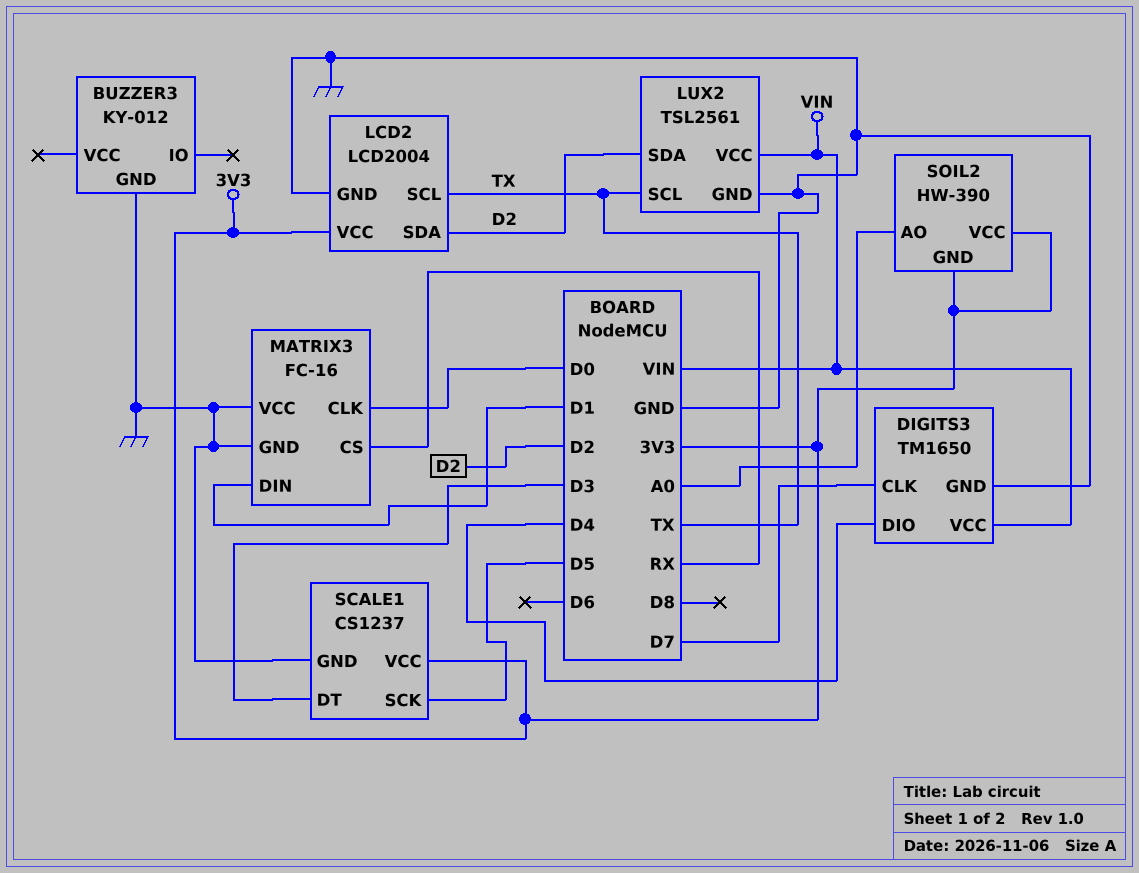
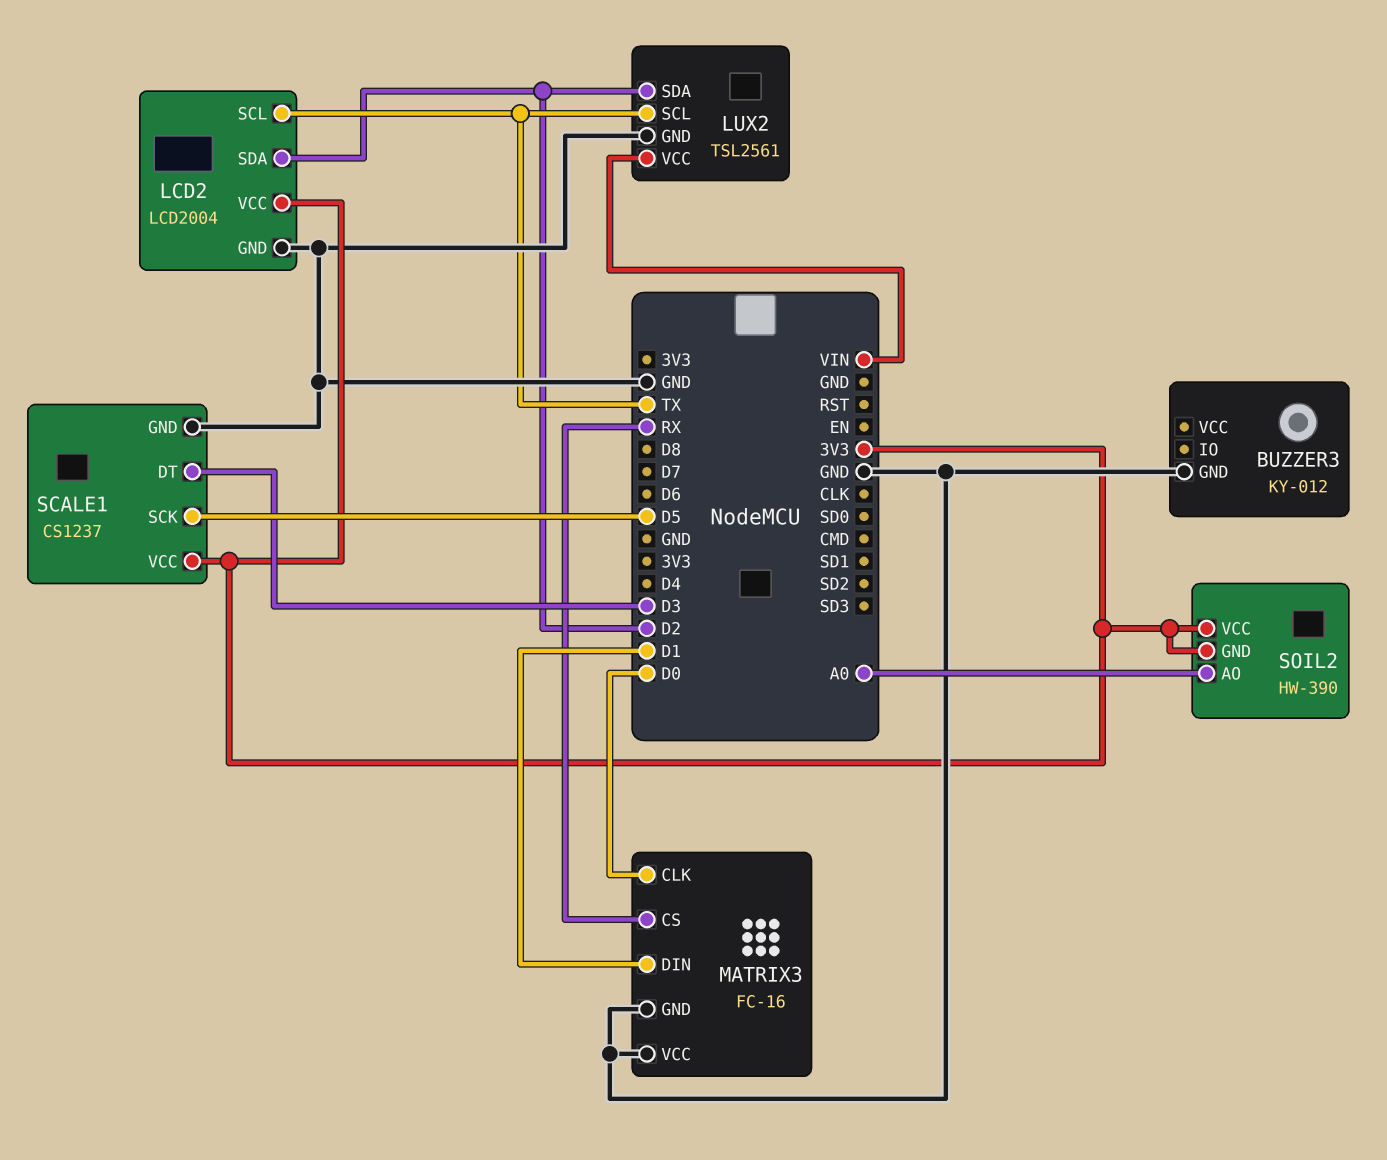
DIGITS3: TM1650 -> none
DIGITS3 pin CLK: D7 -> none
DIGITS3 pin DIO: D4 -> none
DIGITS3 pin GND: GND -> none
DIGITS3 pin VCC: VIN -> none

